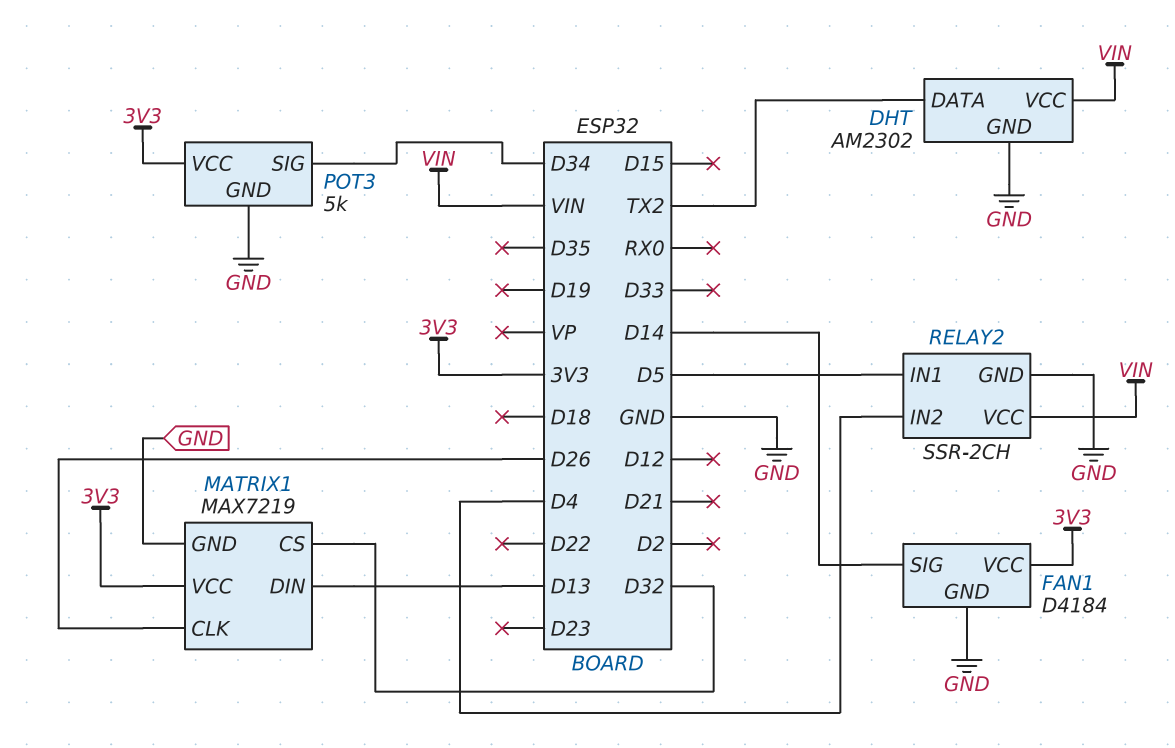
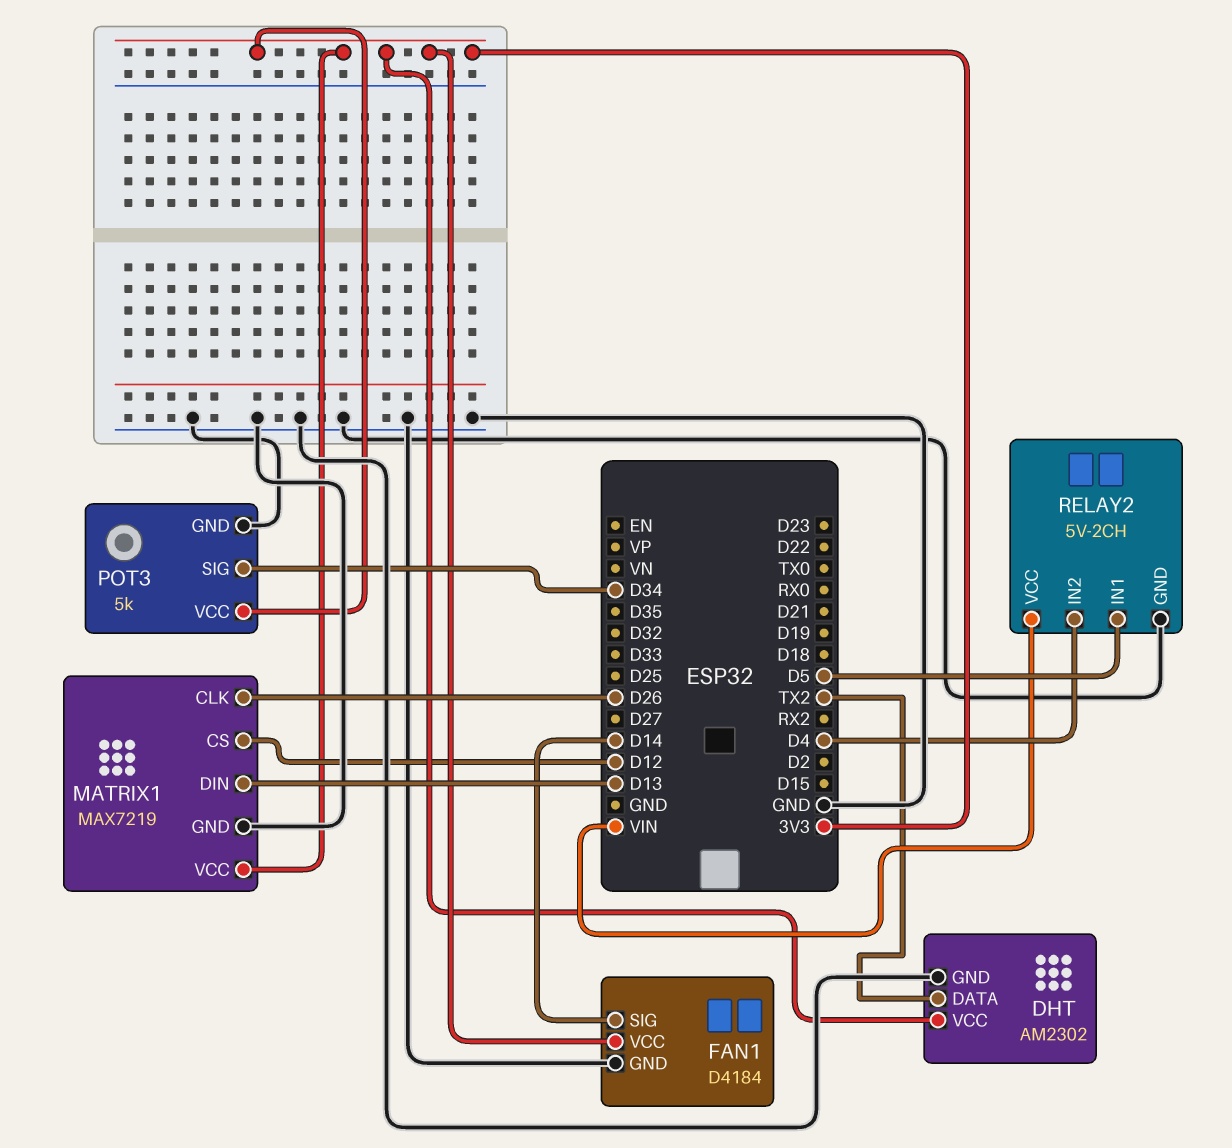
DHT pin VCC: VIN -> 3V3
MATRIX1 pin CS: D32 -> D12
RELAY2: SSR-2CH -> 5V-2CH

